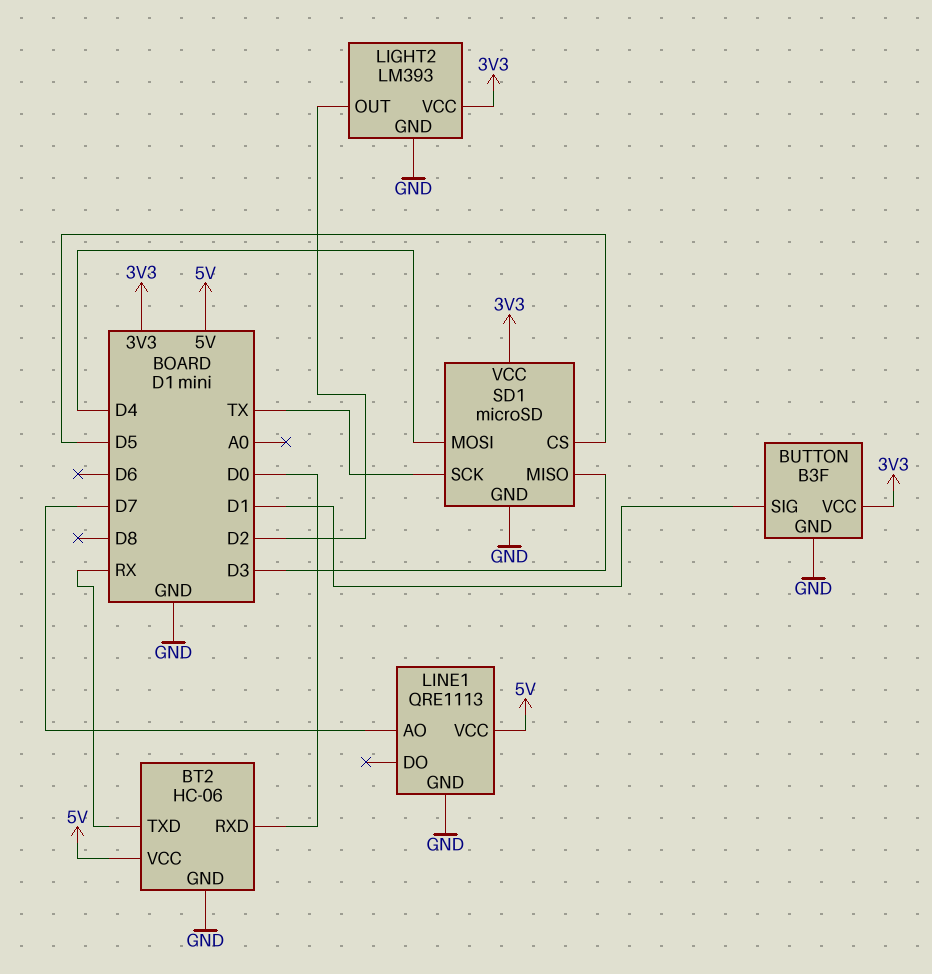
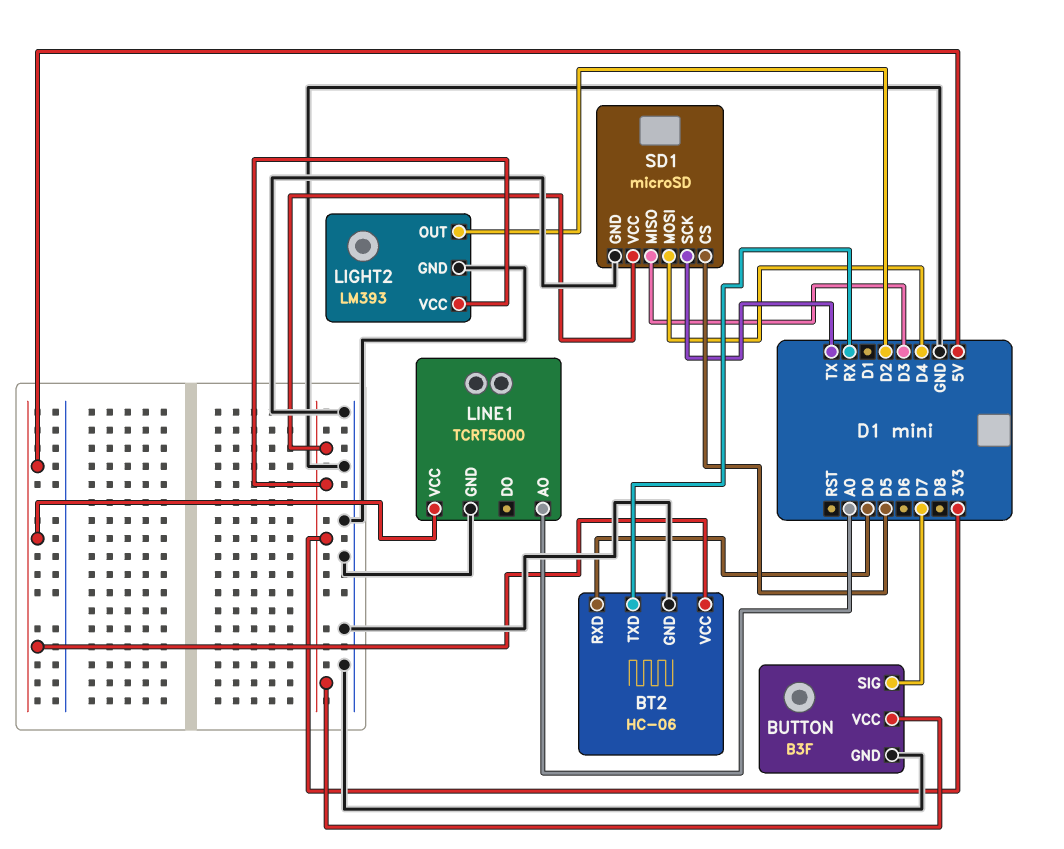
BUTTON pin SIG: D1 -> D7
LINE1: QRE1113 -> TCRT5000
LINE1 pin AO: D7 -> A0

